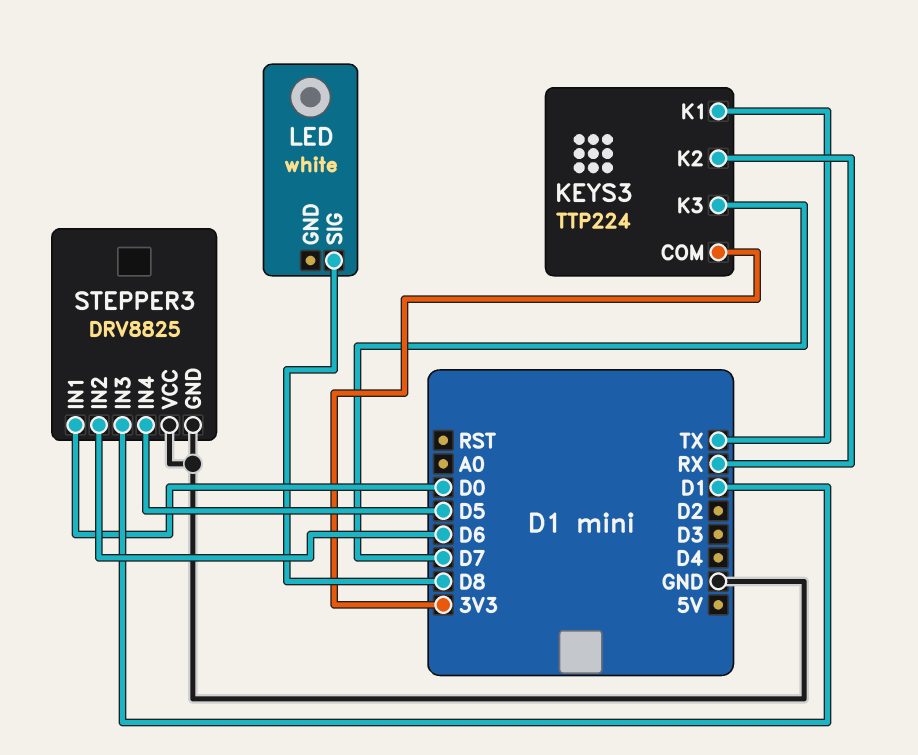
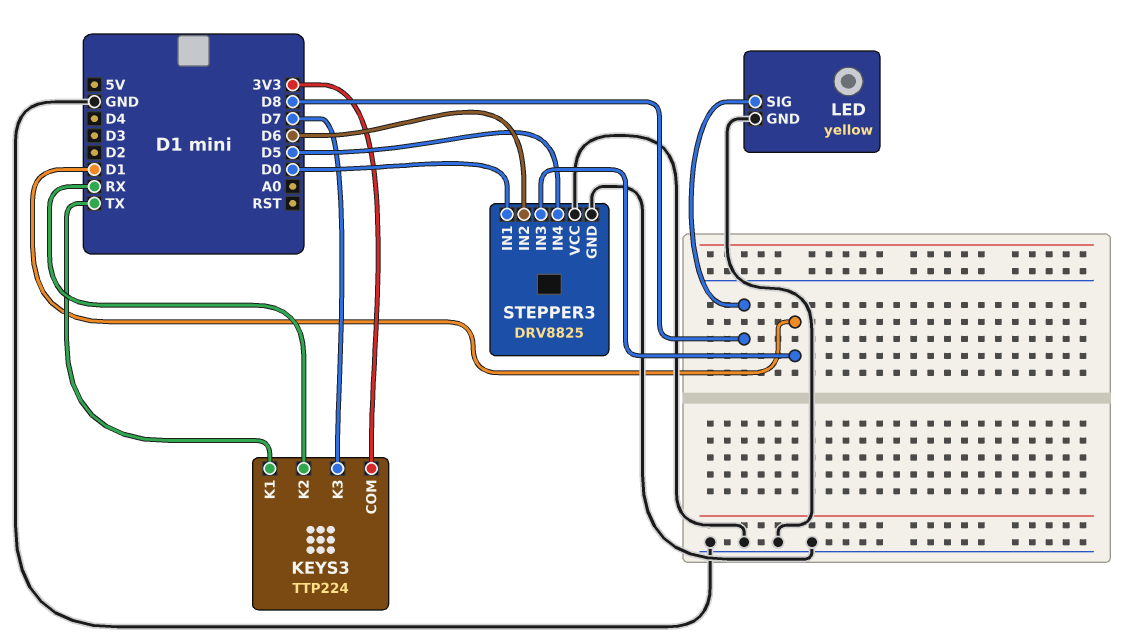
LED: white -> yellow
LED pin GND: none -> GND

